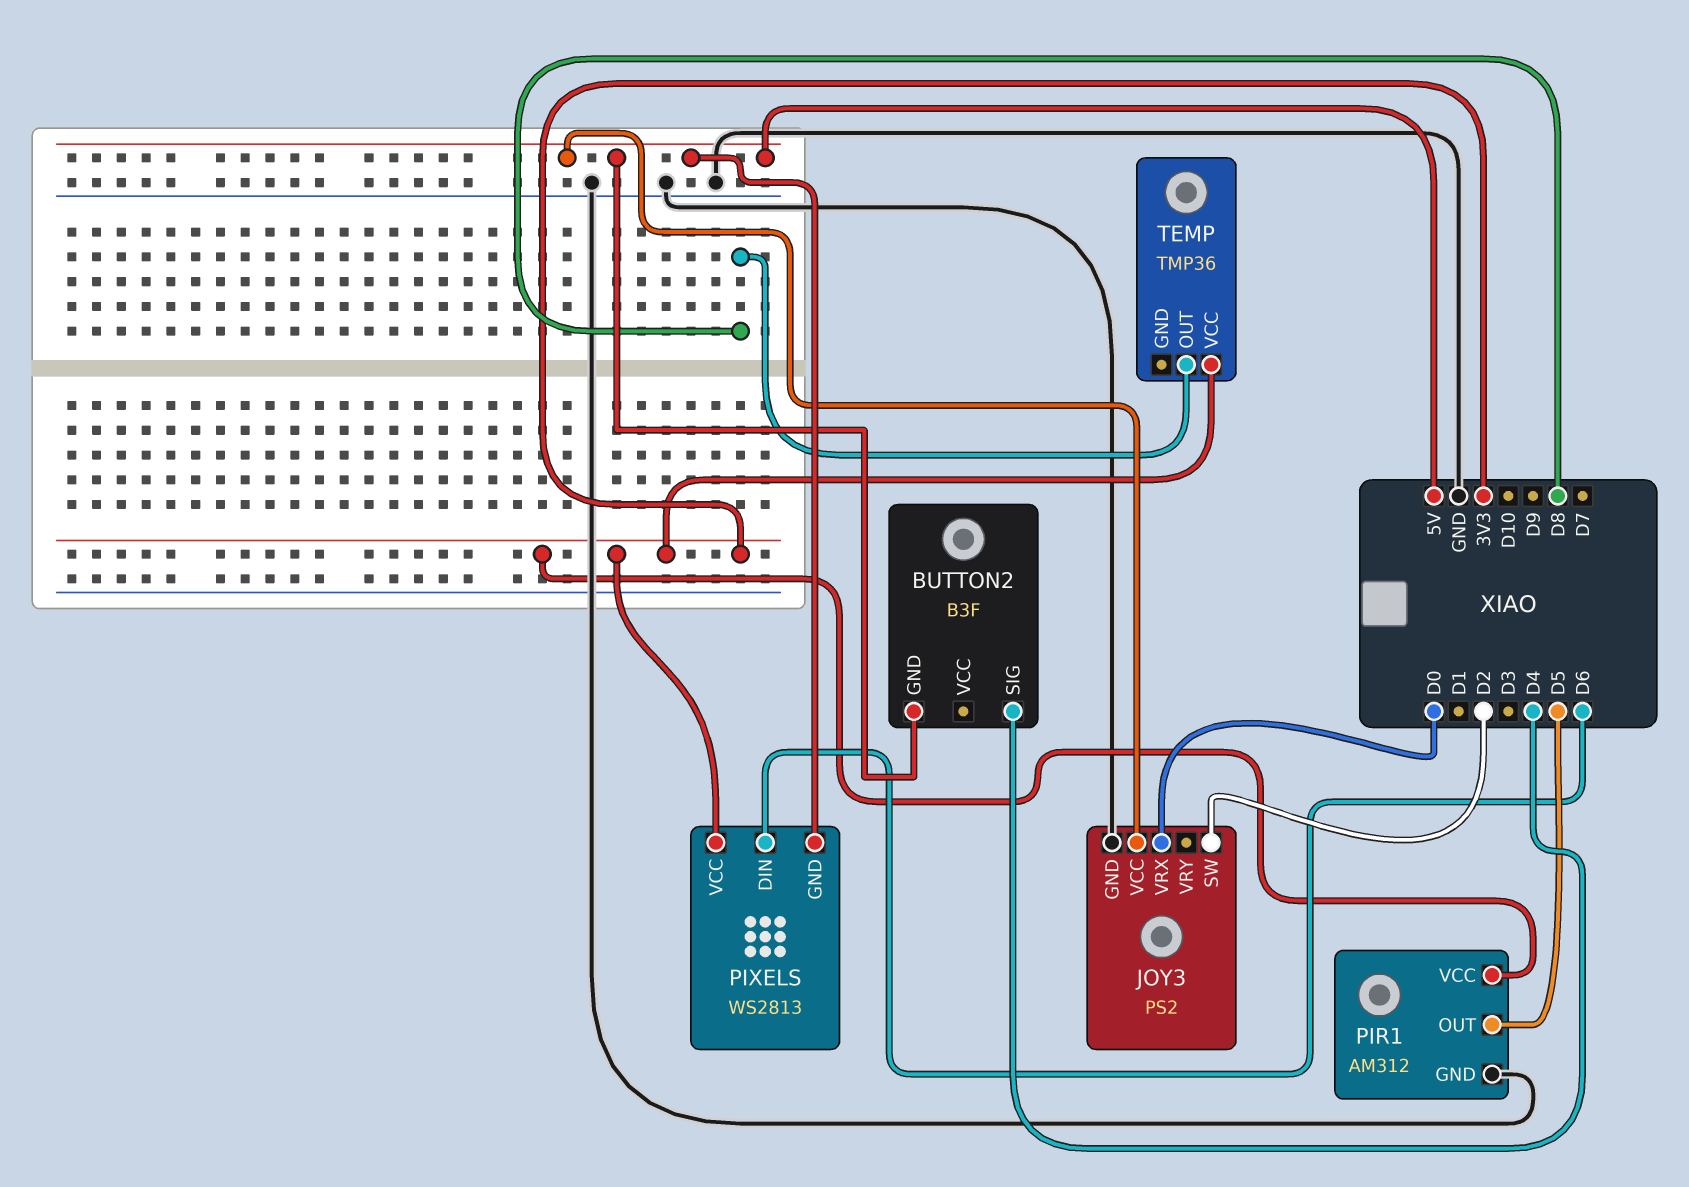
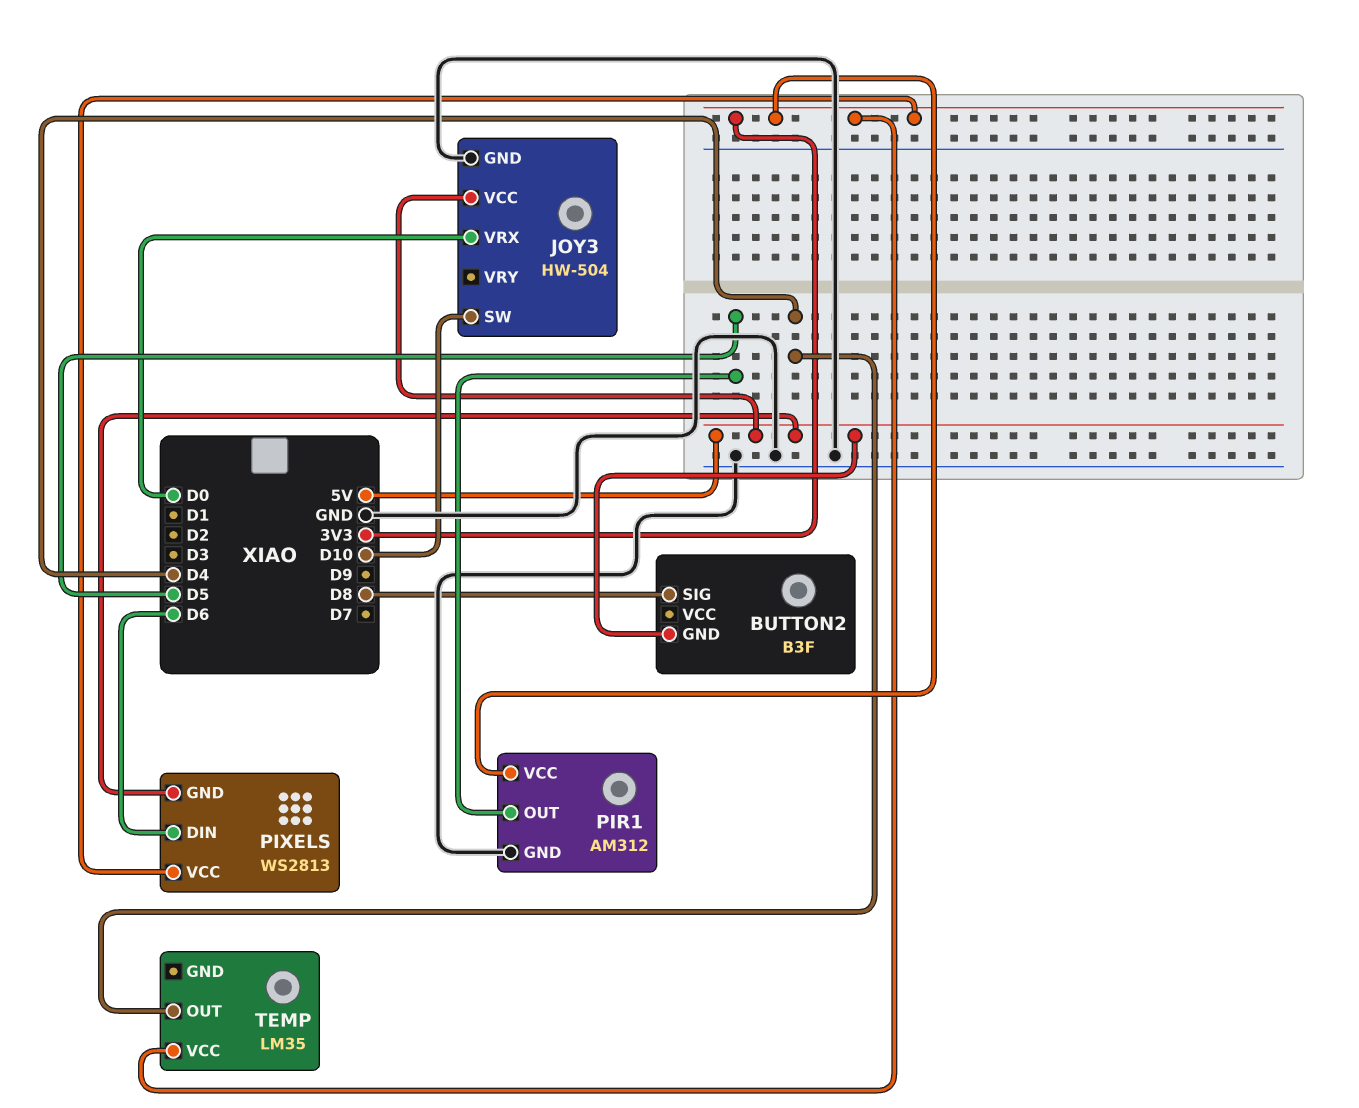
BUTTON2 pin SIG: D4 -> D8
JOY3: PS2 -> HW-504
JOY3 pin SW: D2 -> D10
TEMP: TMP36 -> LM35
TEMP pin OUT: D8 -> D4

